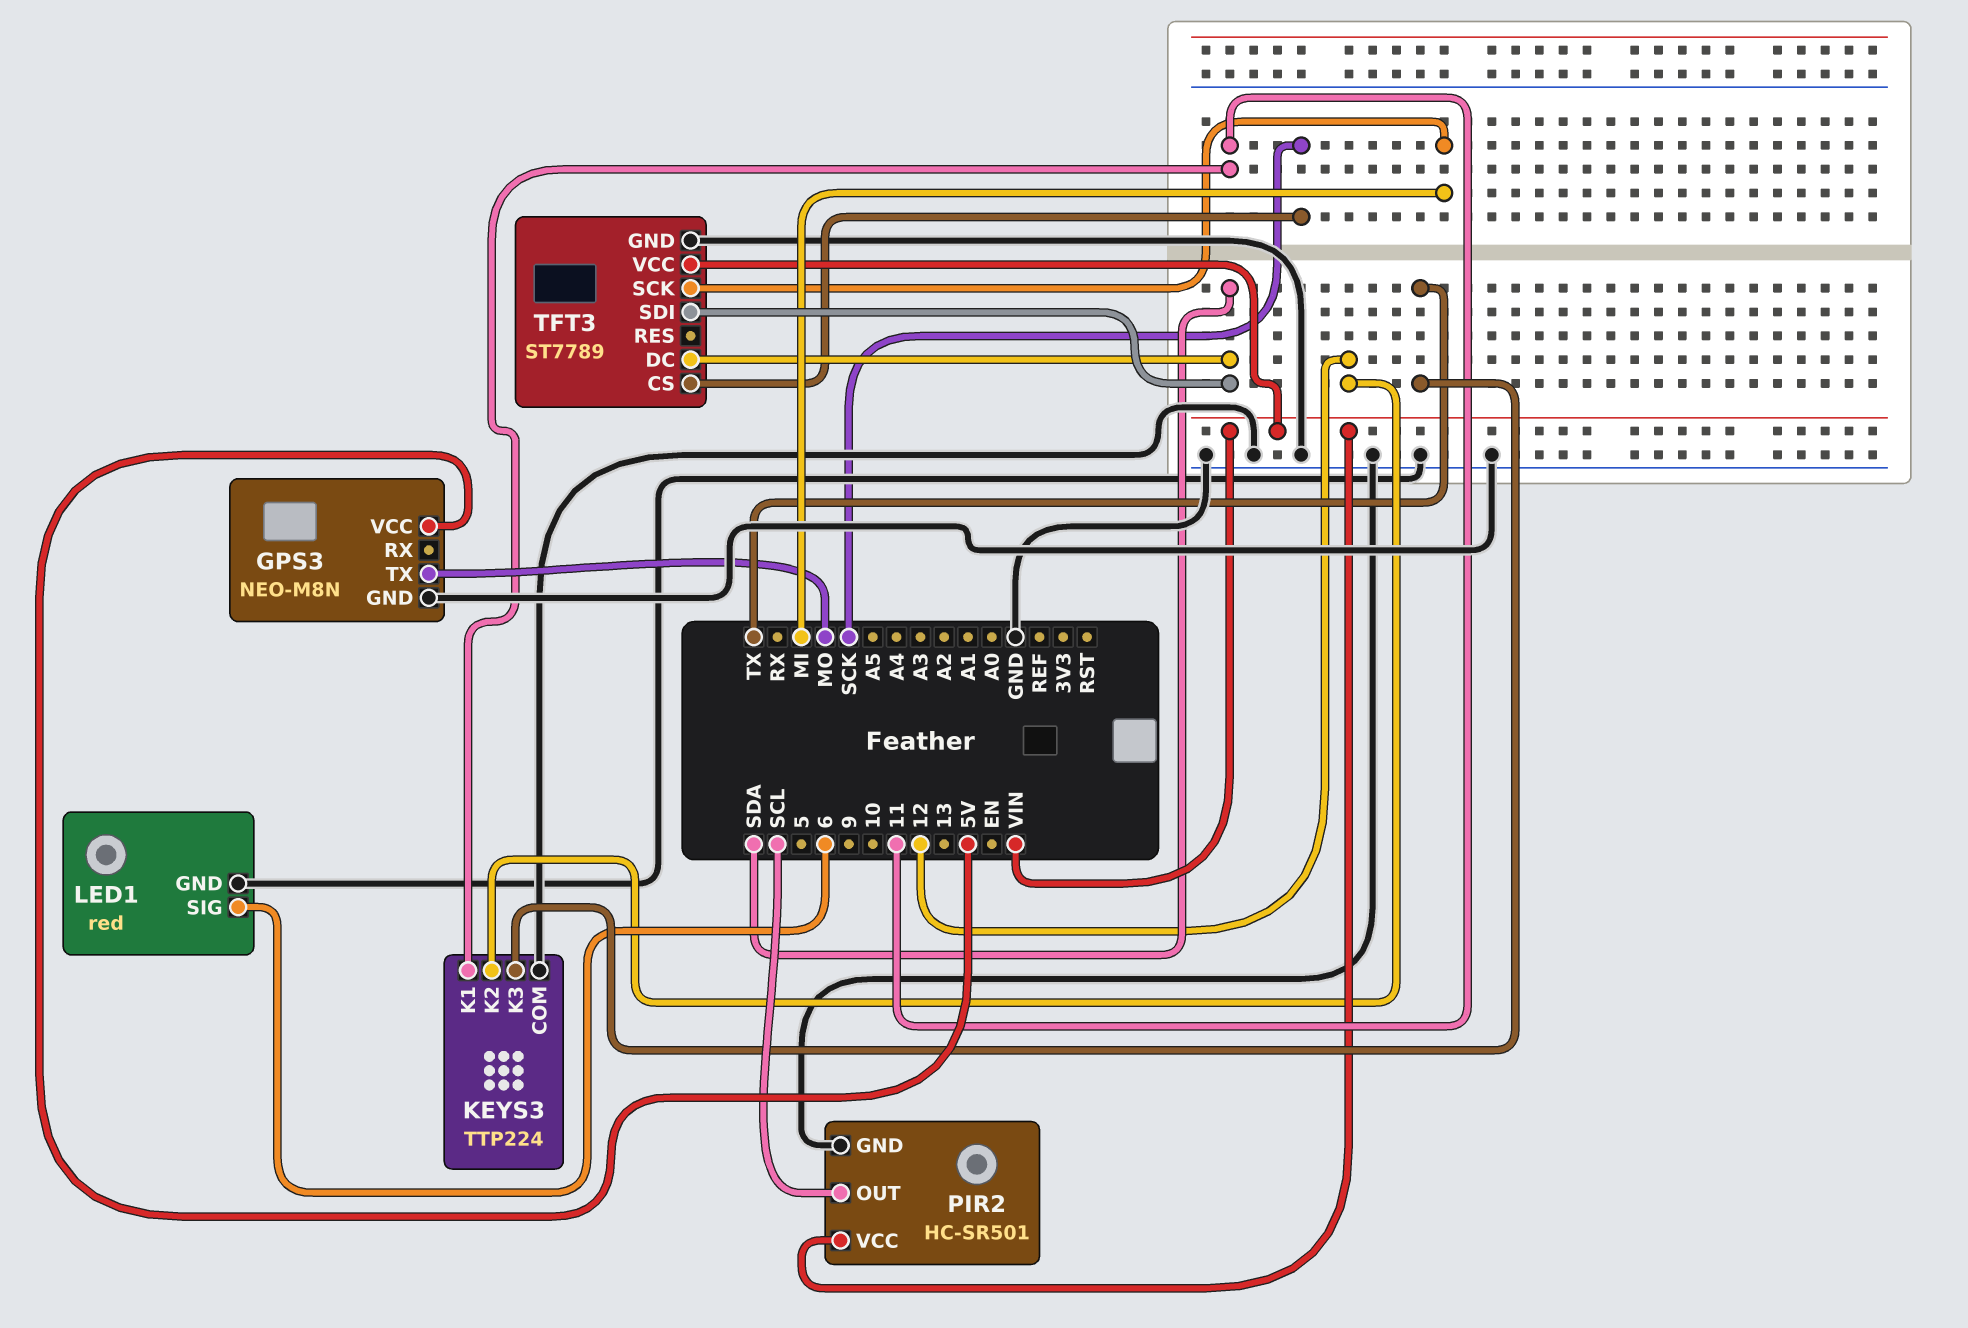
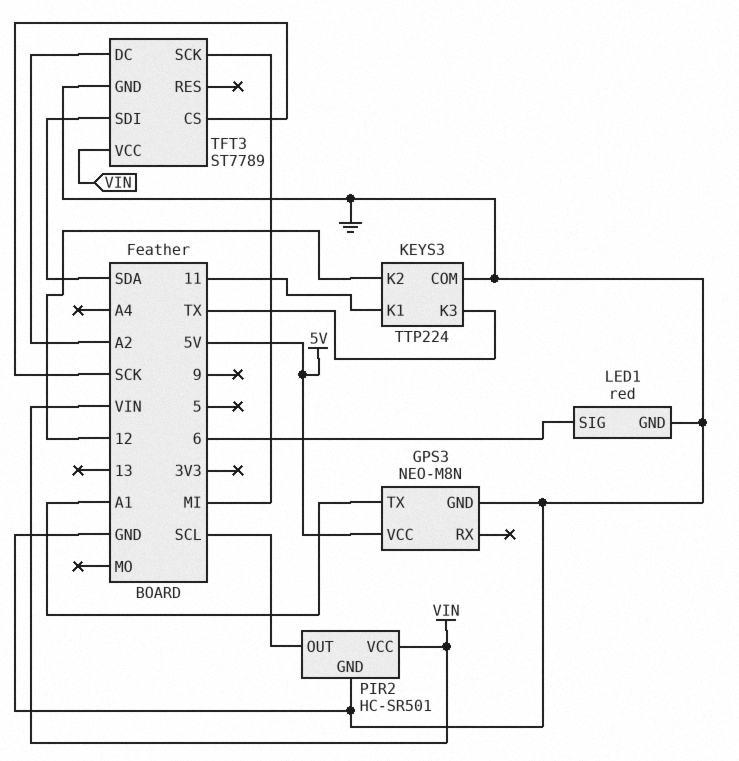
GPS3 pin TX: MO -> A1
TFT3 pin DC: SDA -> A2

